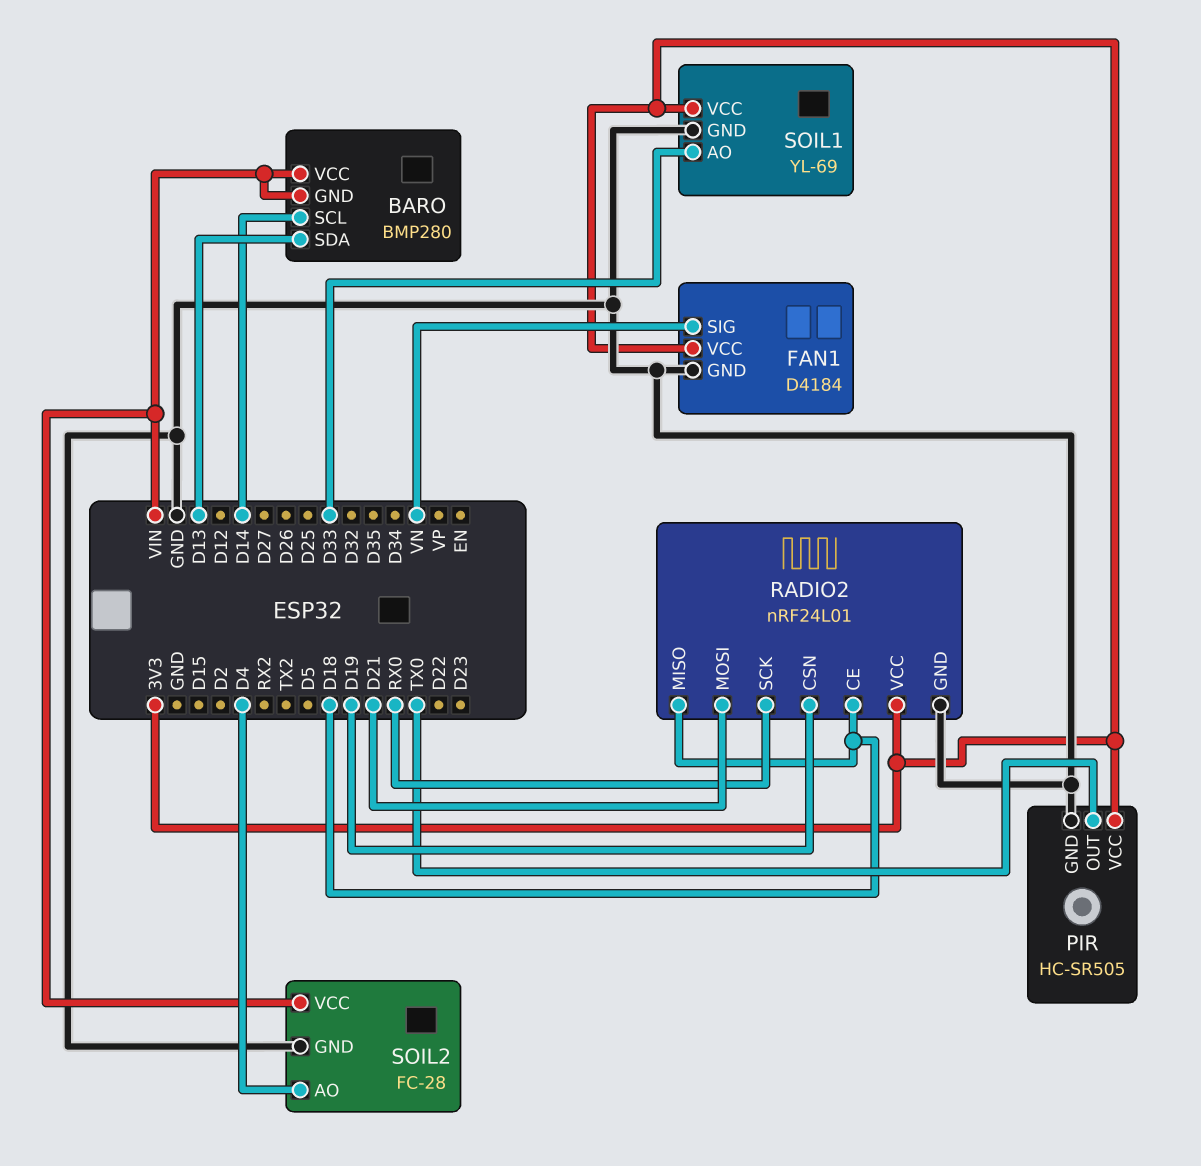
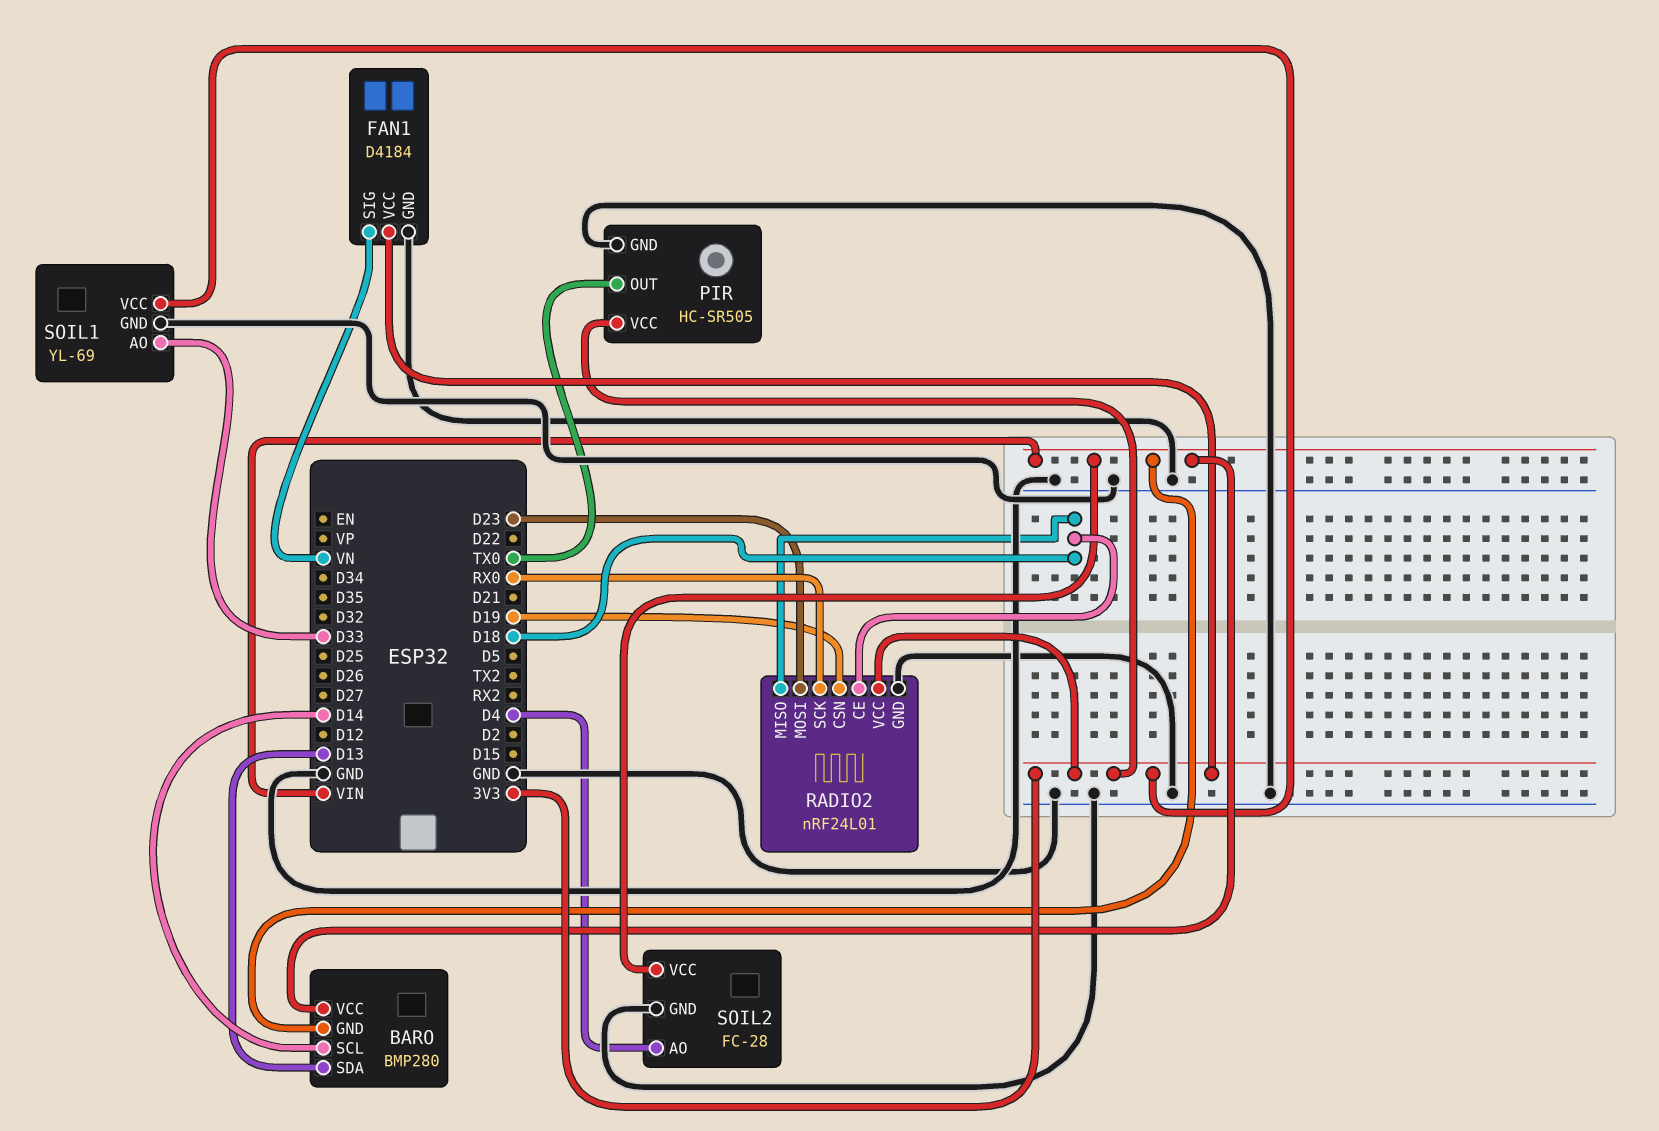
RADIO2 pin MOSI: D21 -> D23

